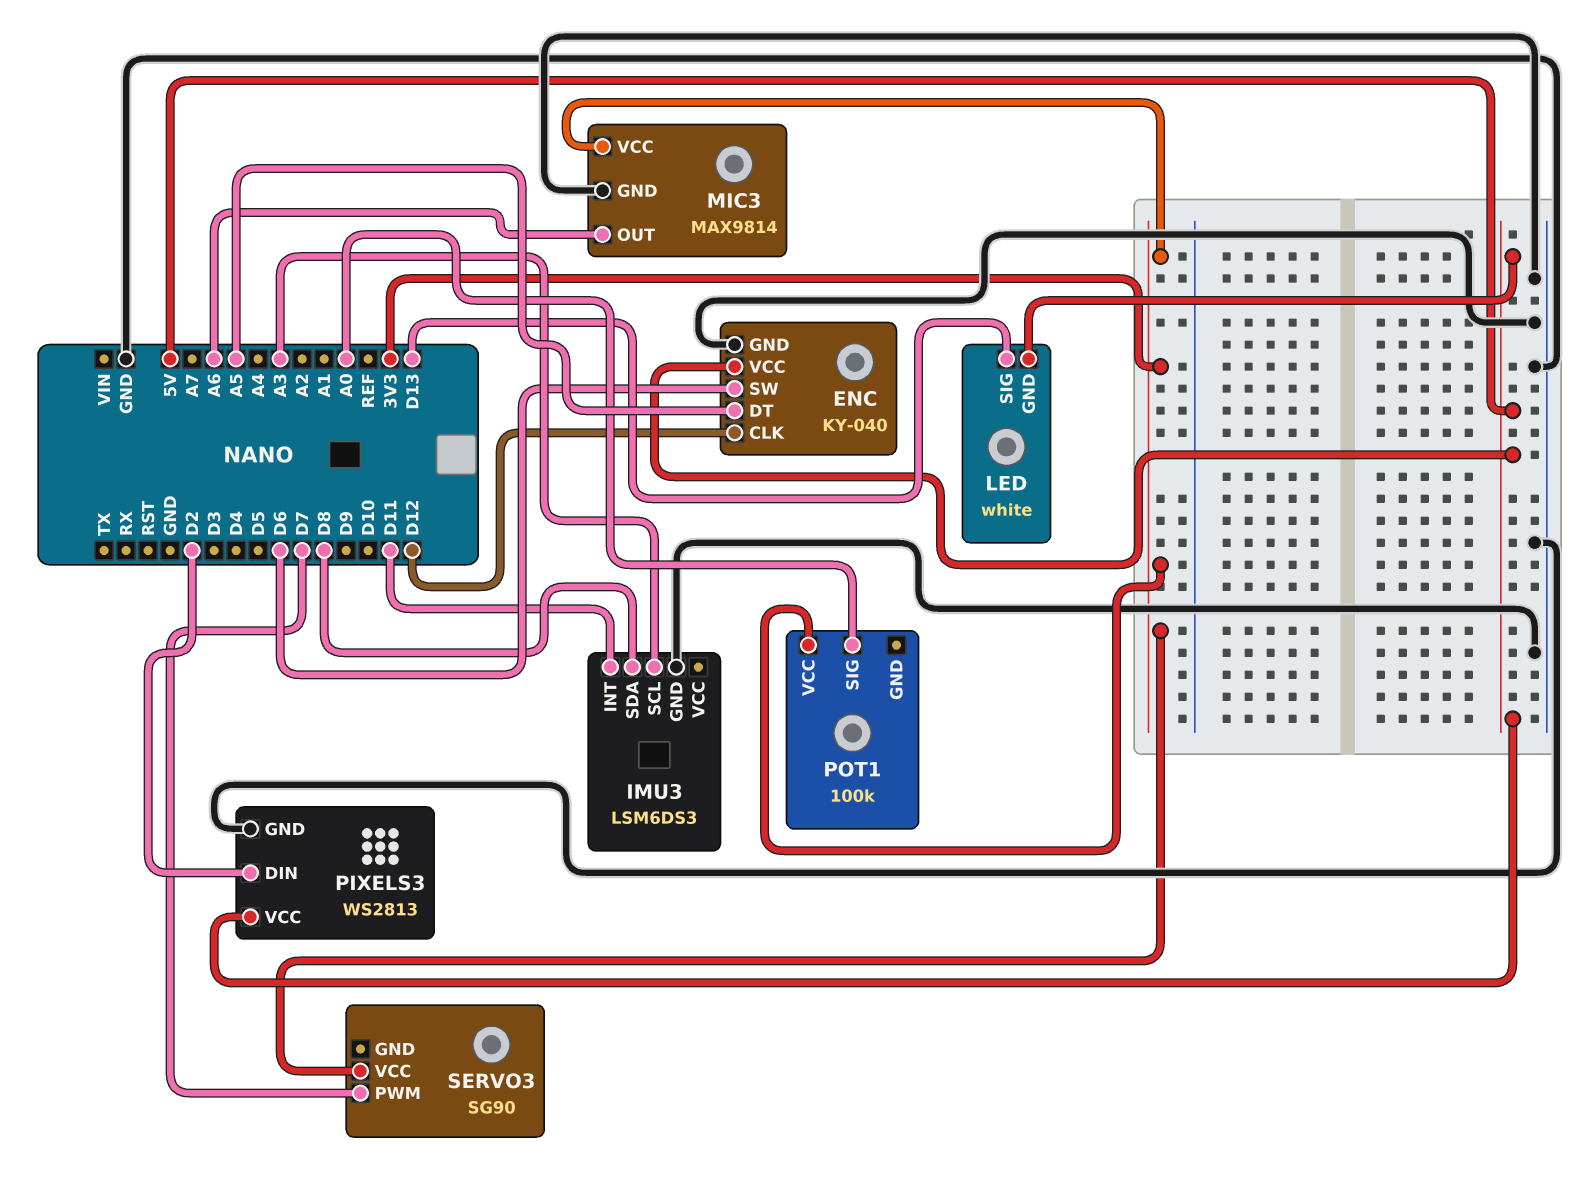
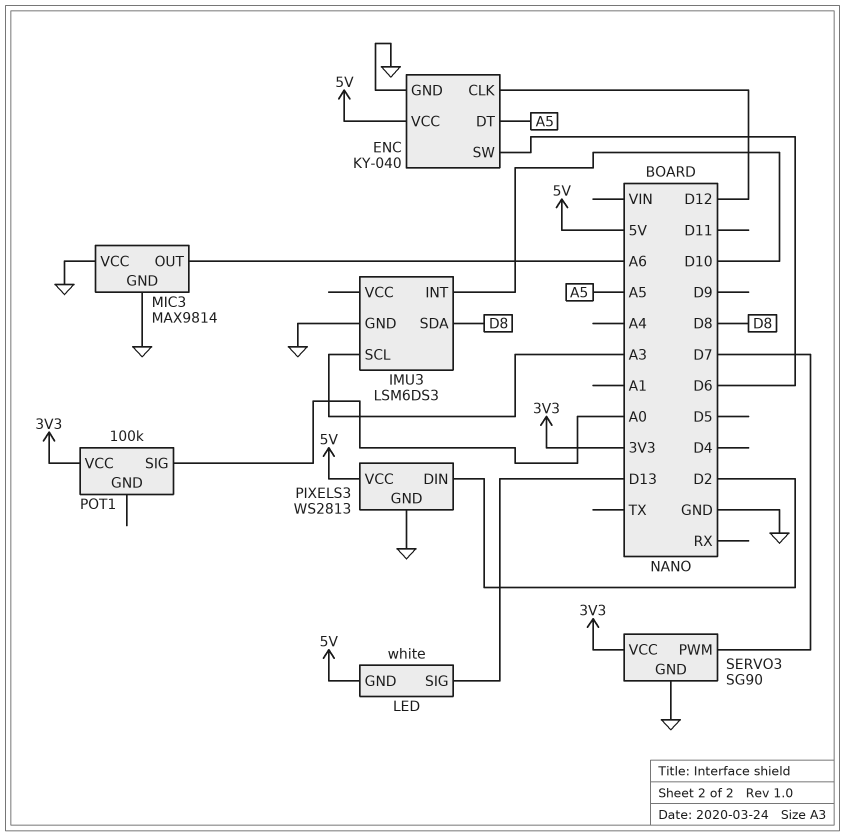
IMU3 pin INT: D11 -> D10
MIC3 pin VCC: 3V3 -> GND
SERVO3 pin GND: none -> GND

